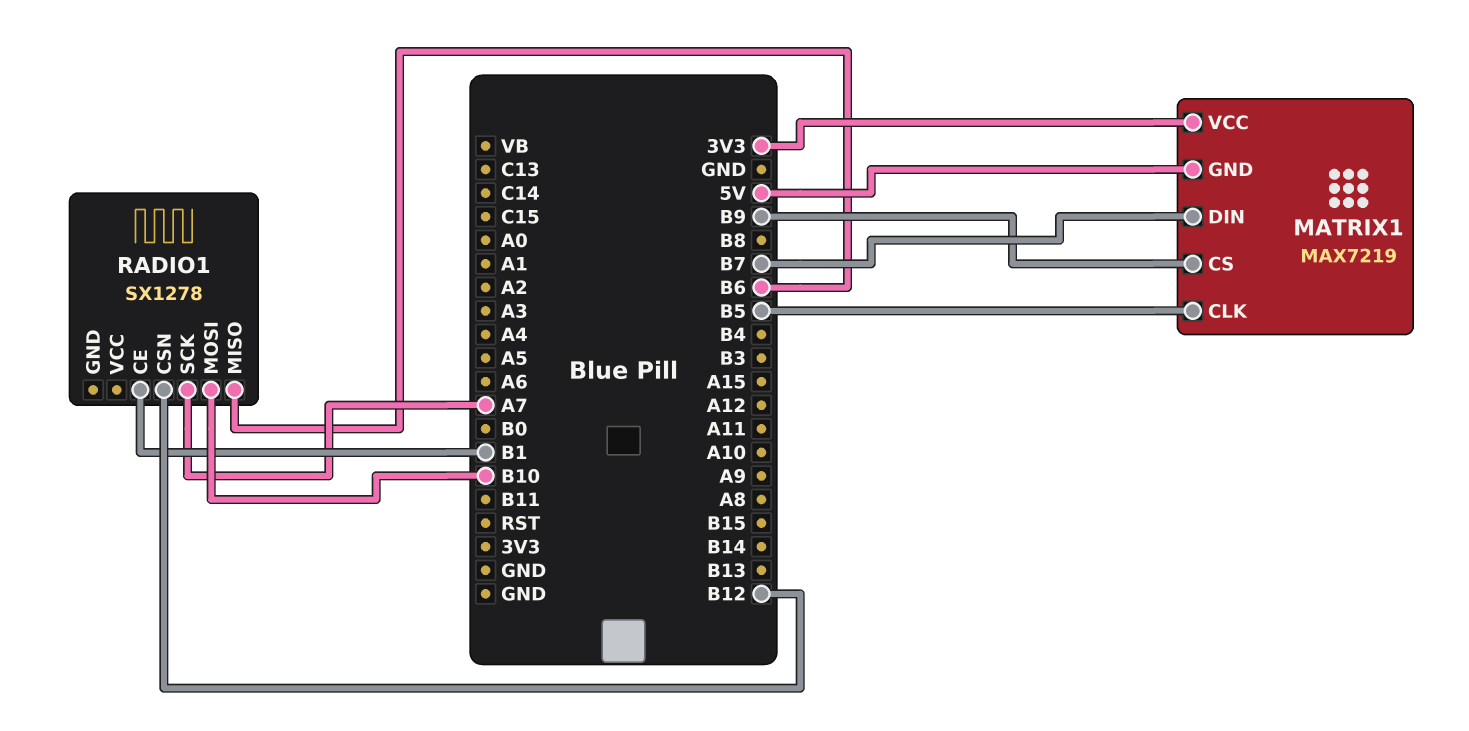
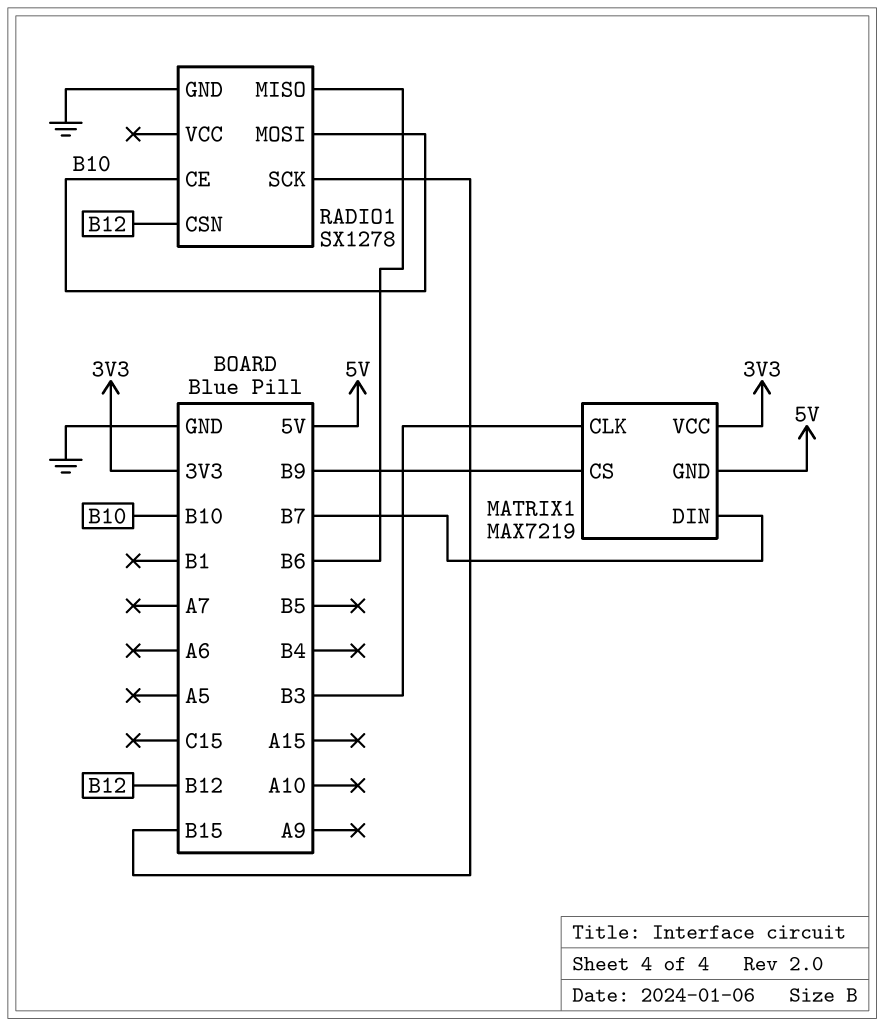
MATRIX1 pin CLK: B5 -> B3
RADIO1 pin CE: B1 -> B10
RADIO1 pin GND: none -> GND
RADIO1 pin SCK: A7 -> B15

